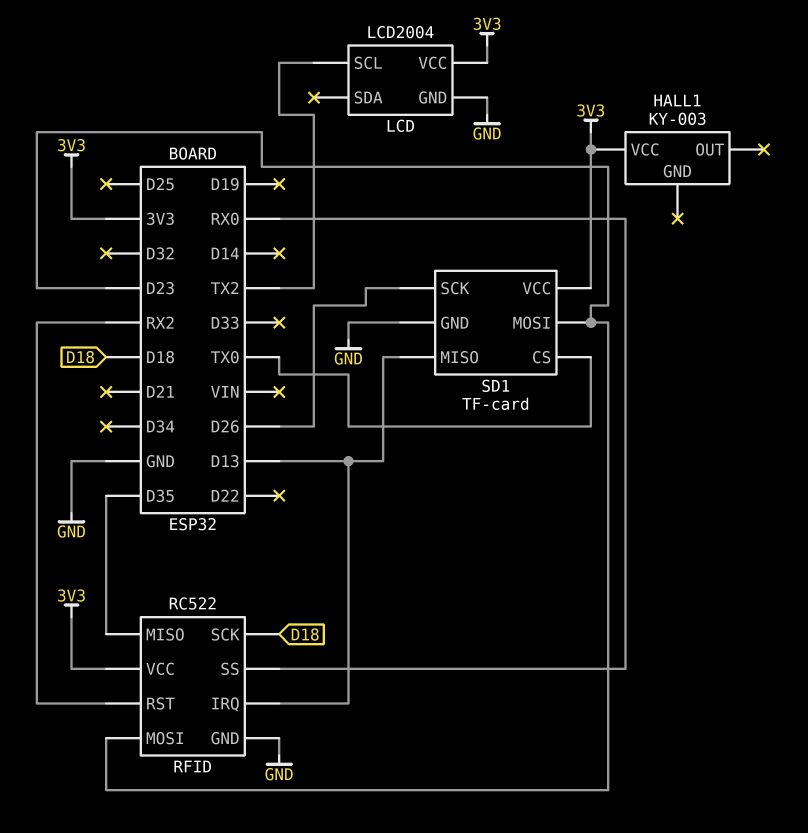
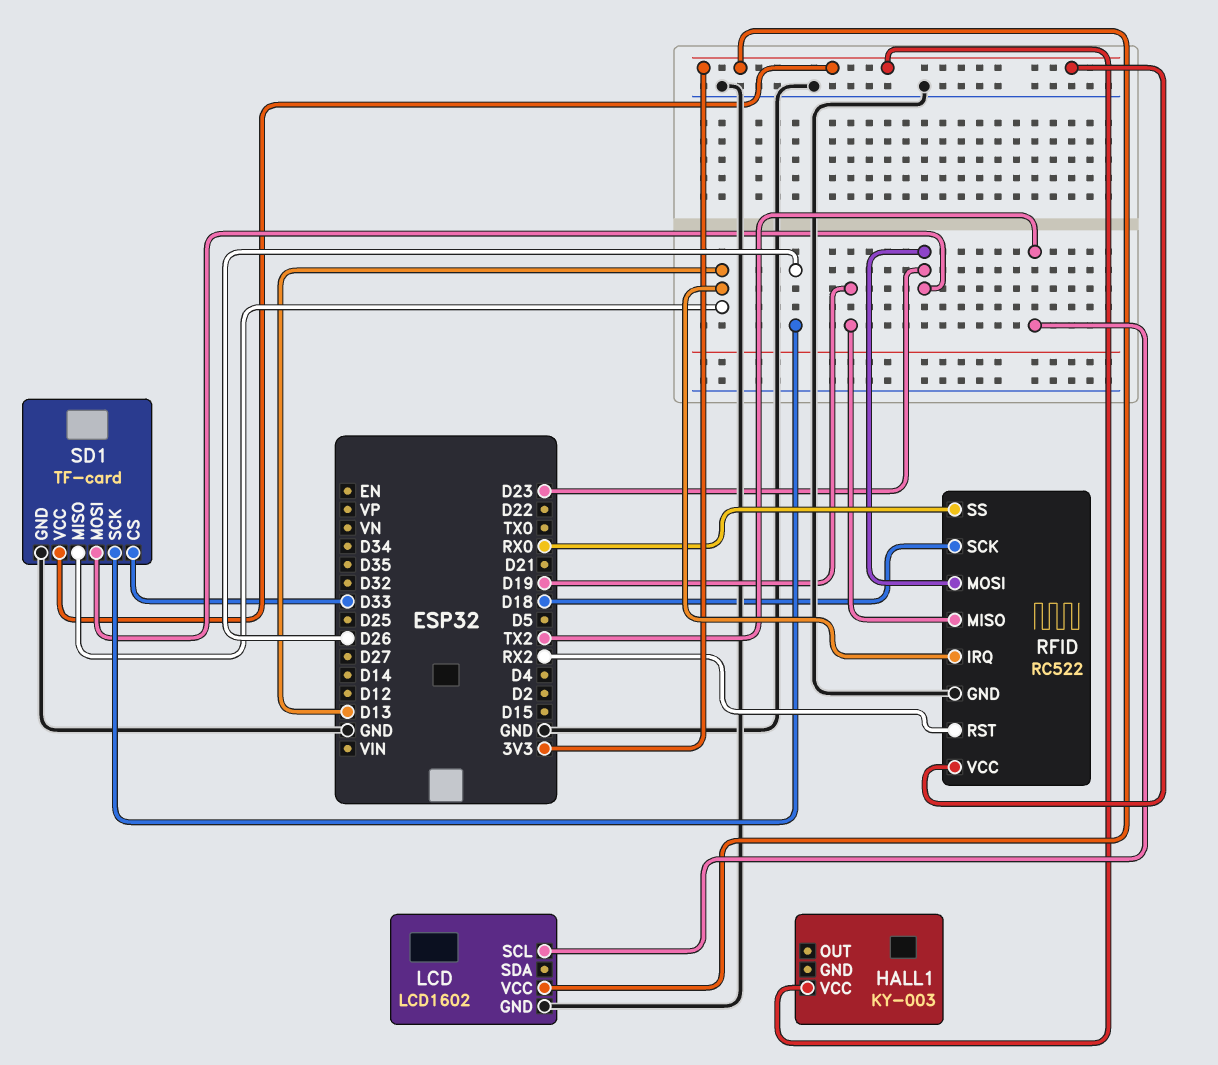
LCD: LCD2004 -> LCD1602
RFID pin MISO: D35 -> D19
SD1 pin CS: TX0 -> D33

